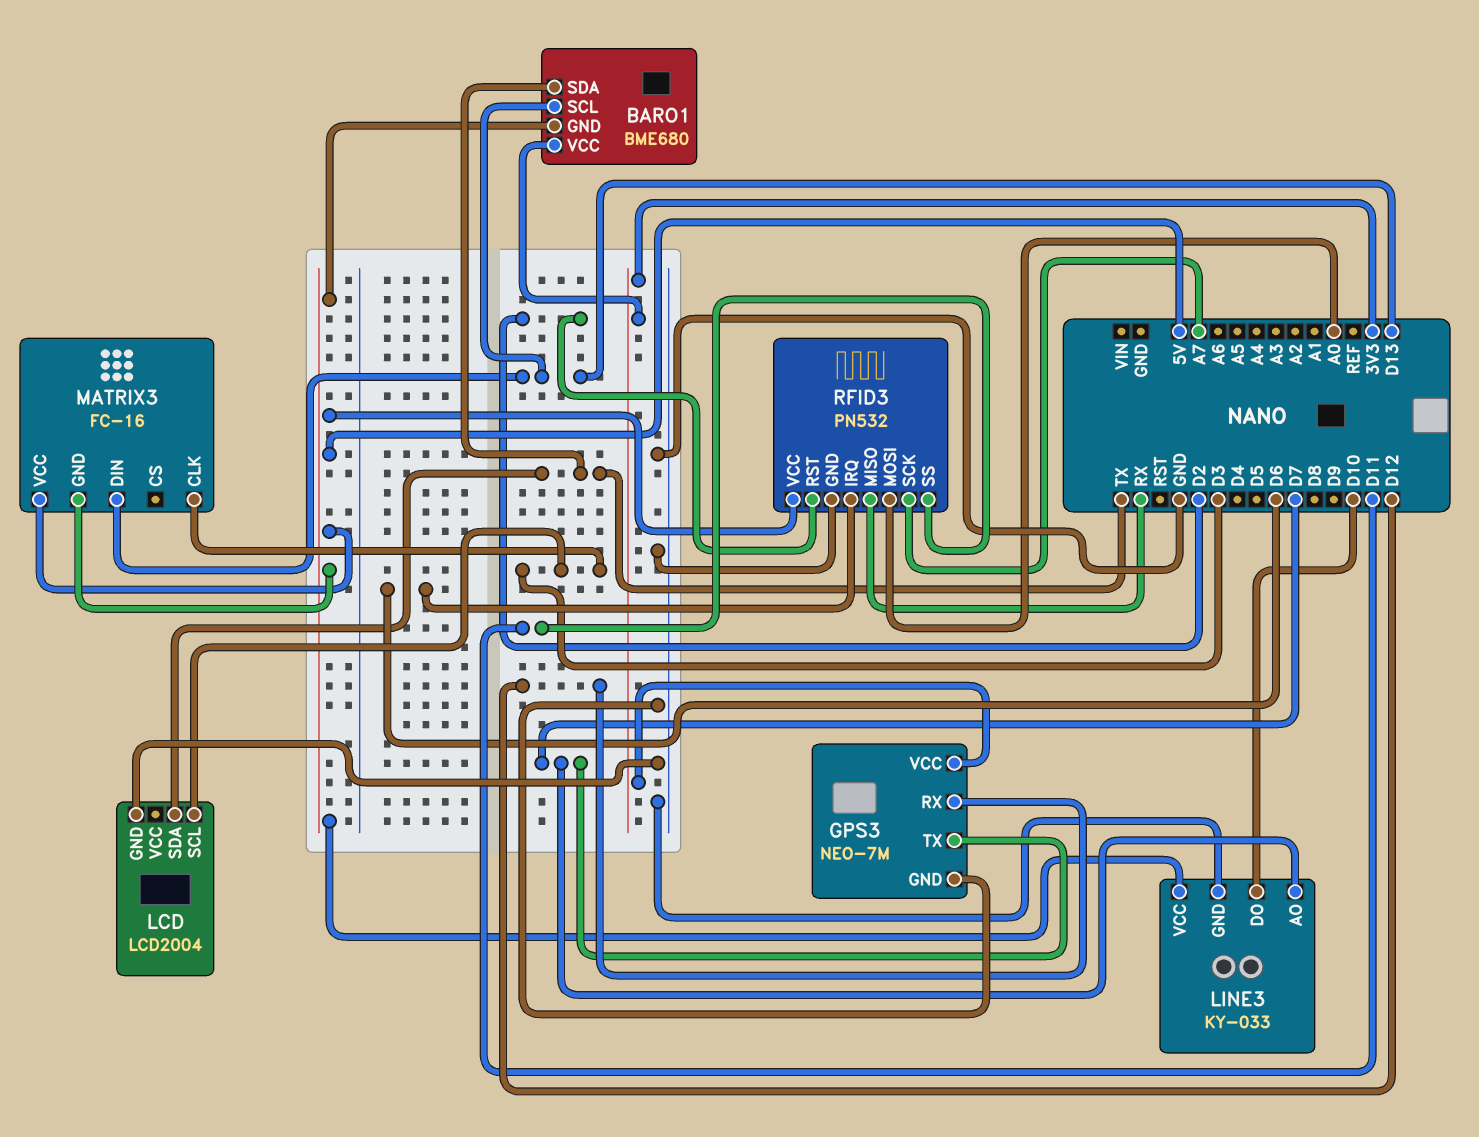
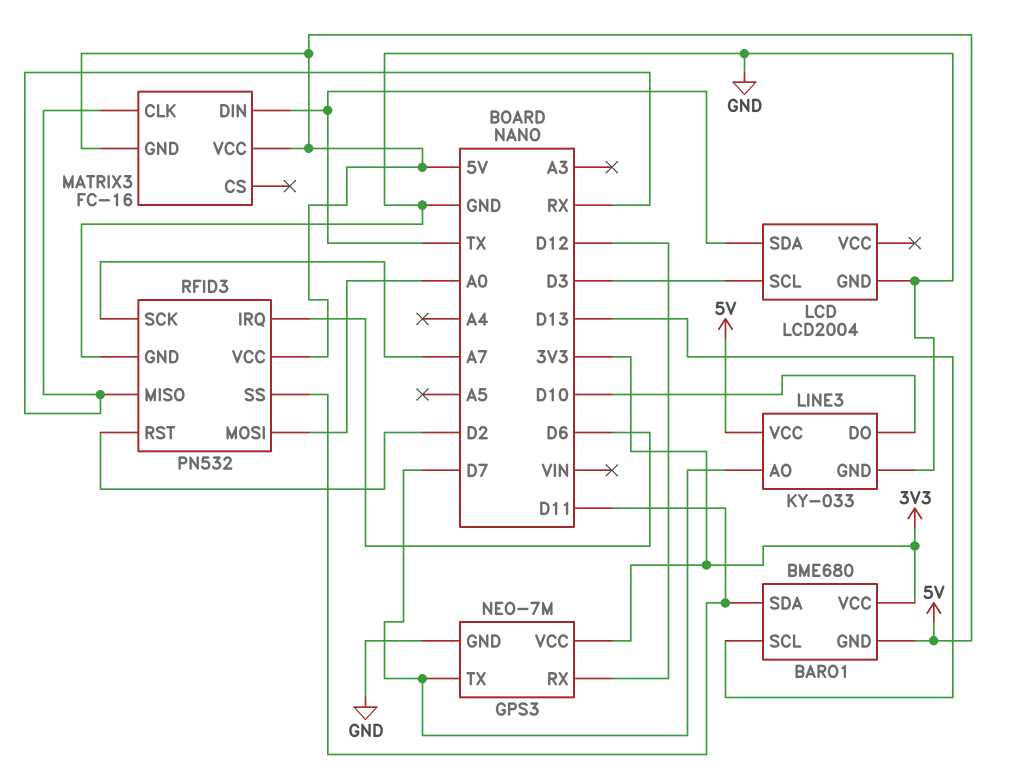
BARO1 pin SDA: TX -> D11
MATRIX3 pin CLK: D3 -> RX
MATRIX3 pin DIN: D13 -> TX

